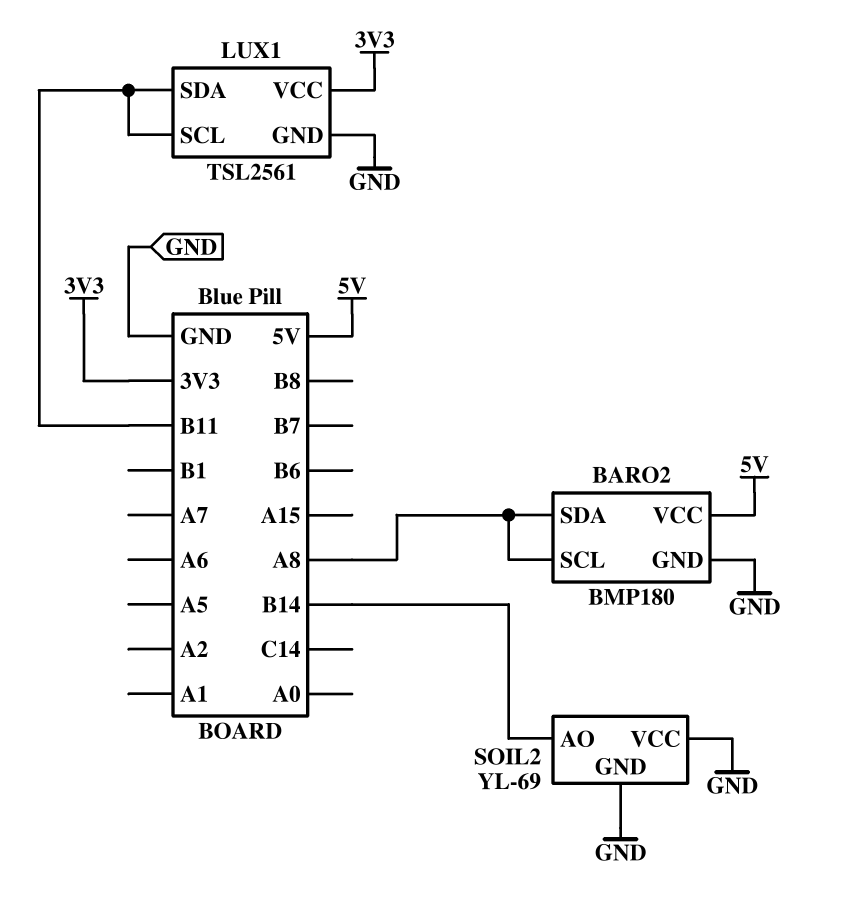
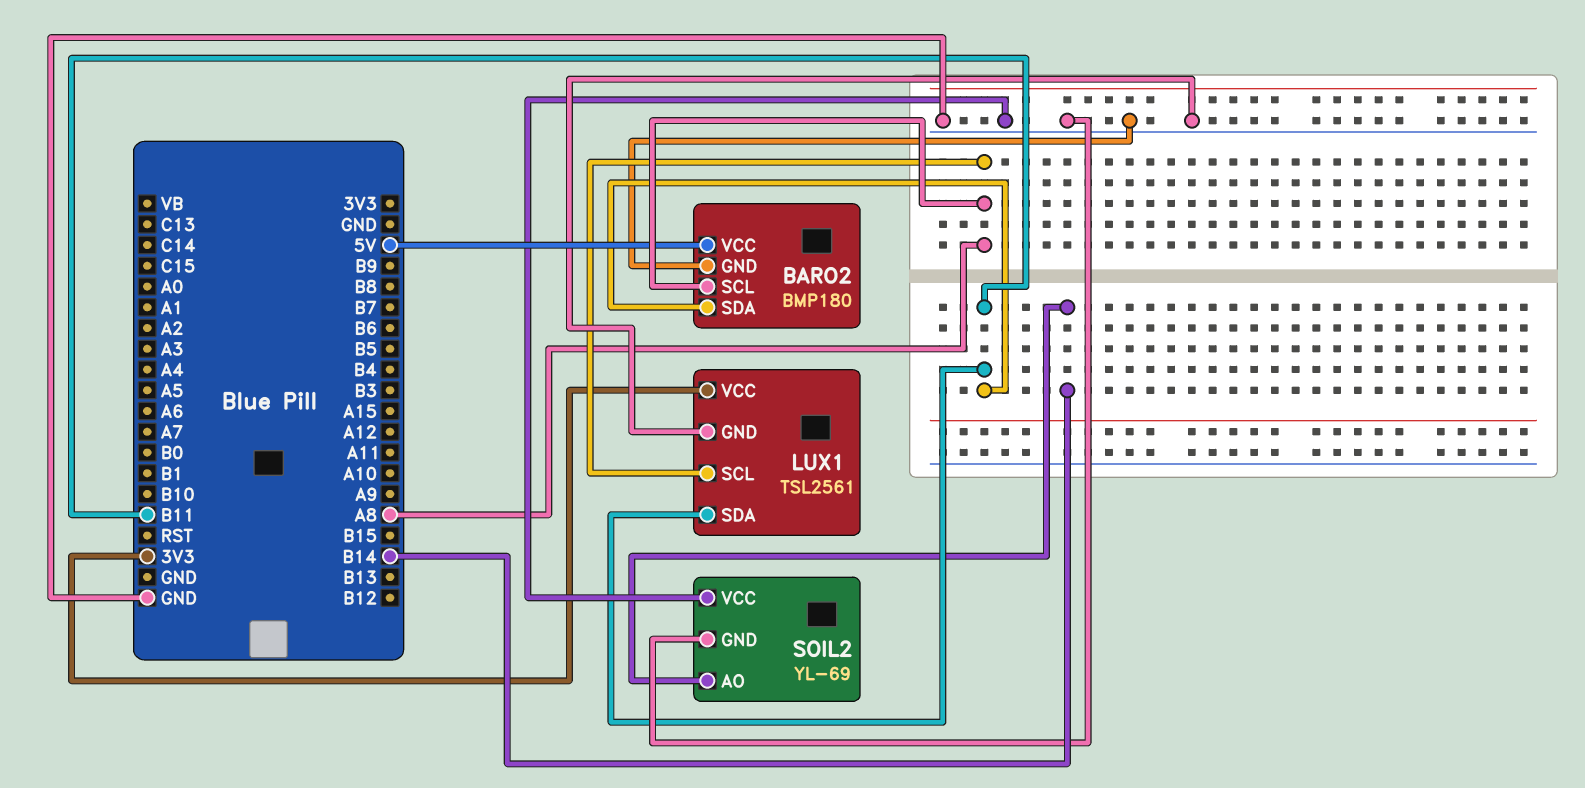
BARO2 pin SDA: A8 -> B11
LUX1 pin SCL: B11 -> A8

